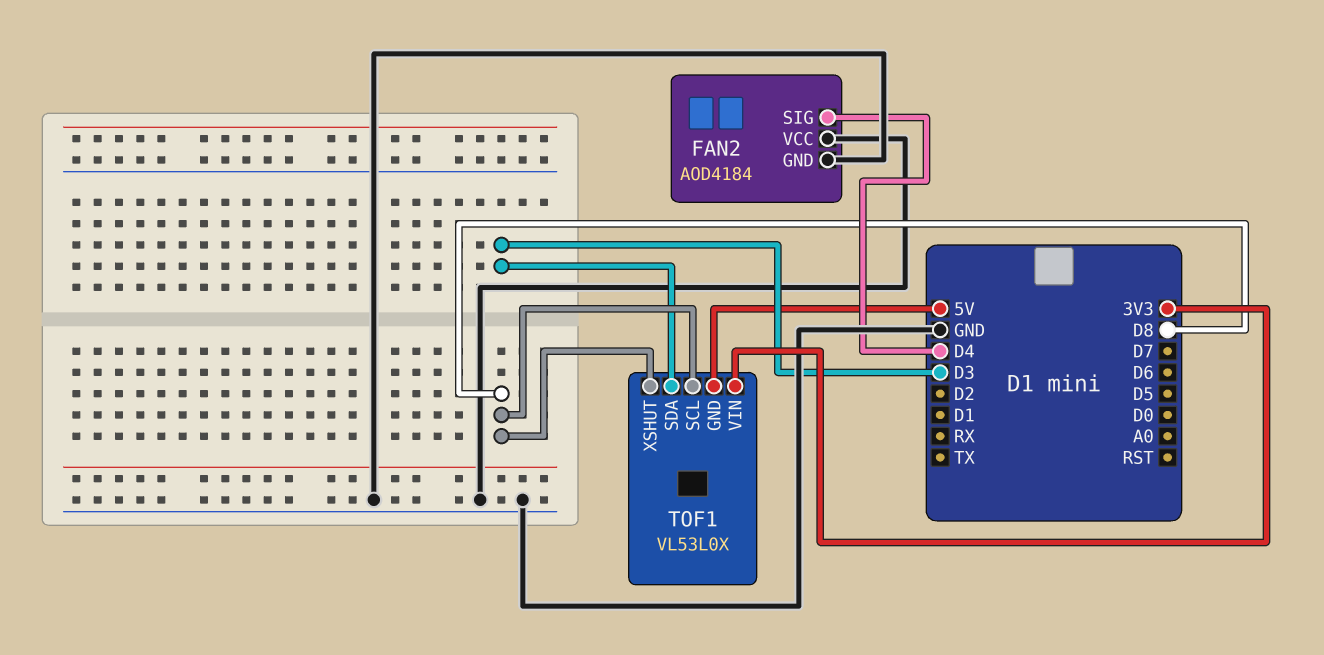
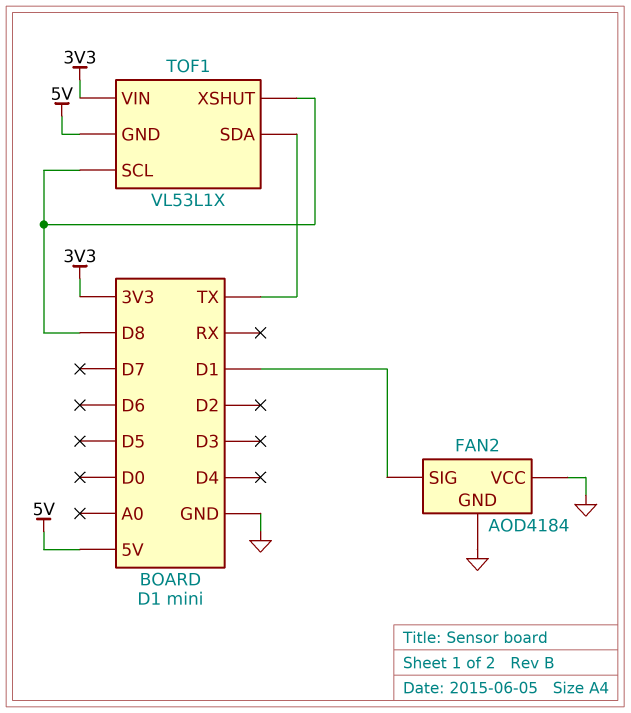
FAN2 pin SIG: D4 -> D1
TOF1: VL53L0X -> VL53L1X
TOF1 pin SDA: D3 -> TX

